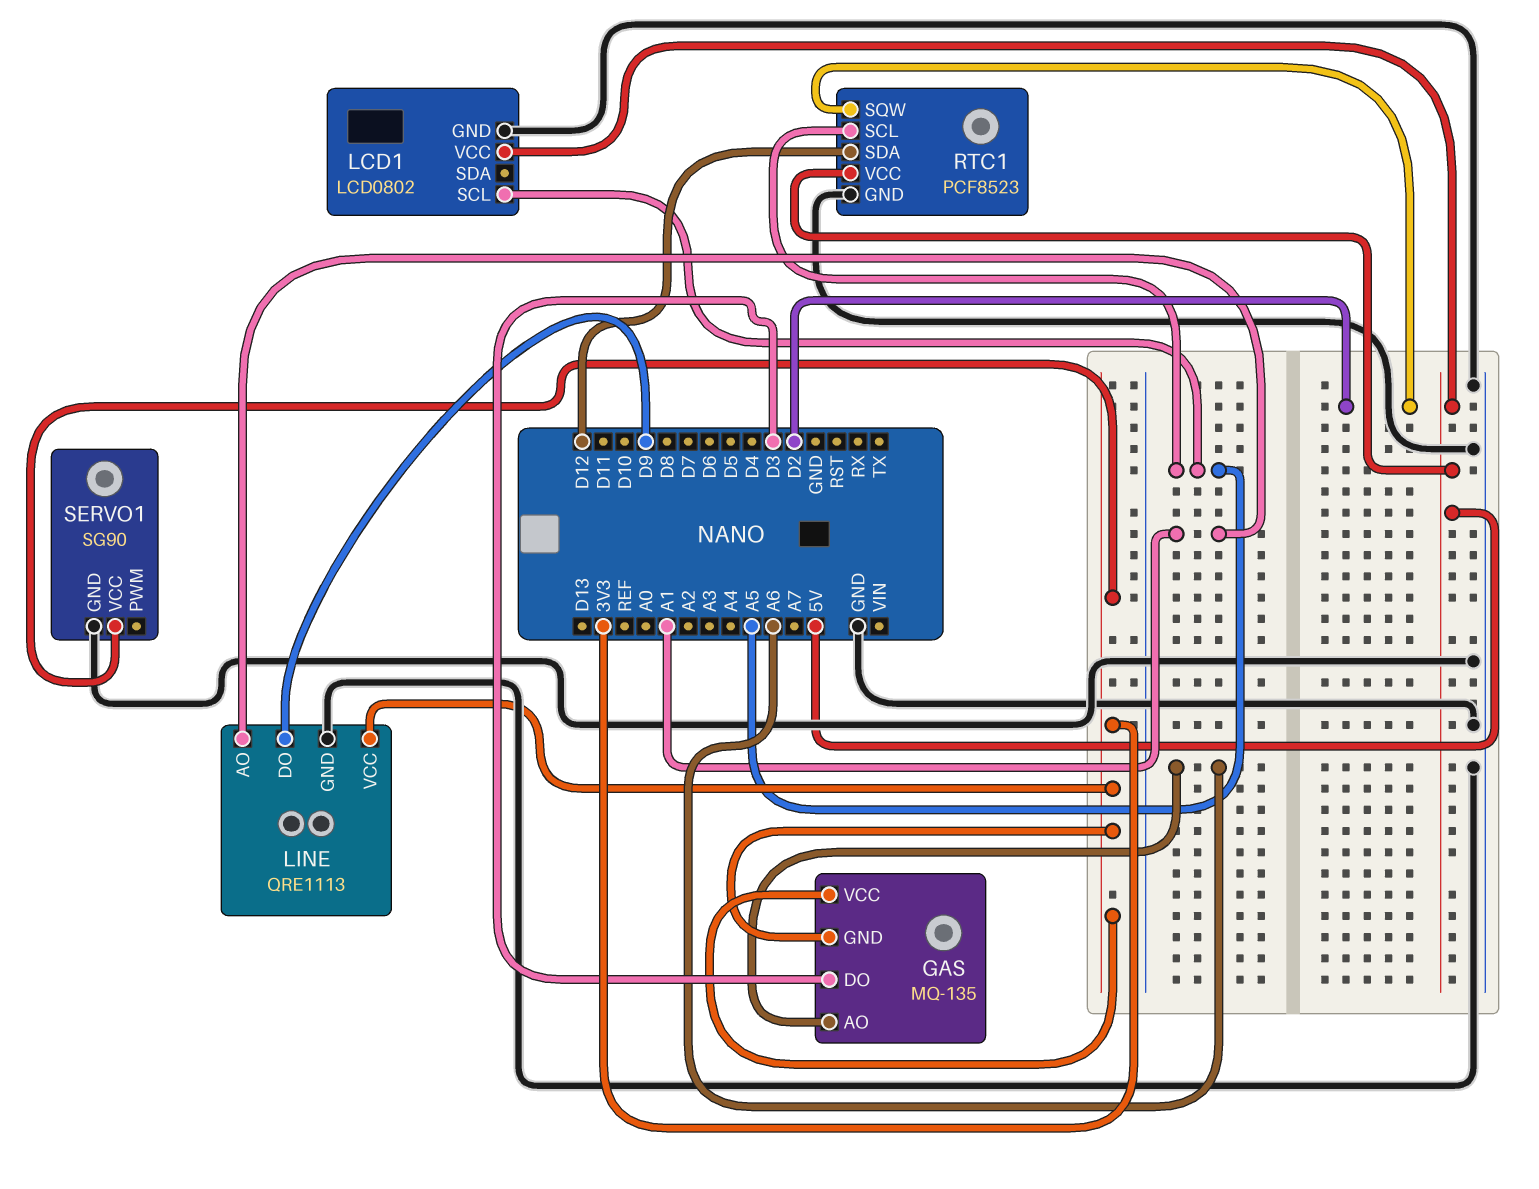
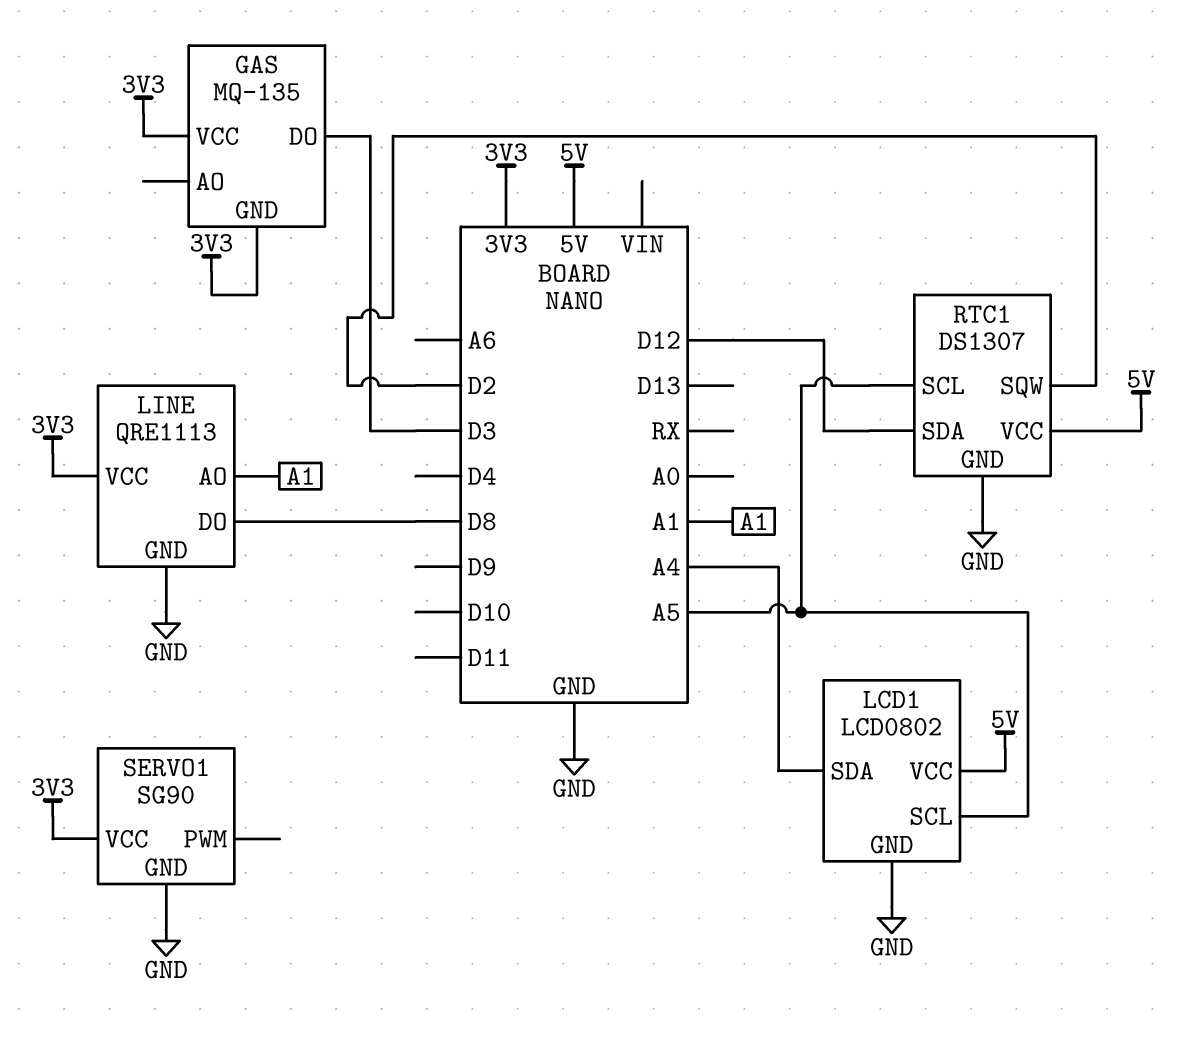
GAS pin AO: A6 -> none
LCD1 pin SDA: none -> A4
LINE pin DO: D9 -> D8
RTC1: PCF8523 -> DS1307

